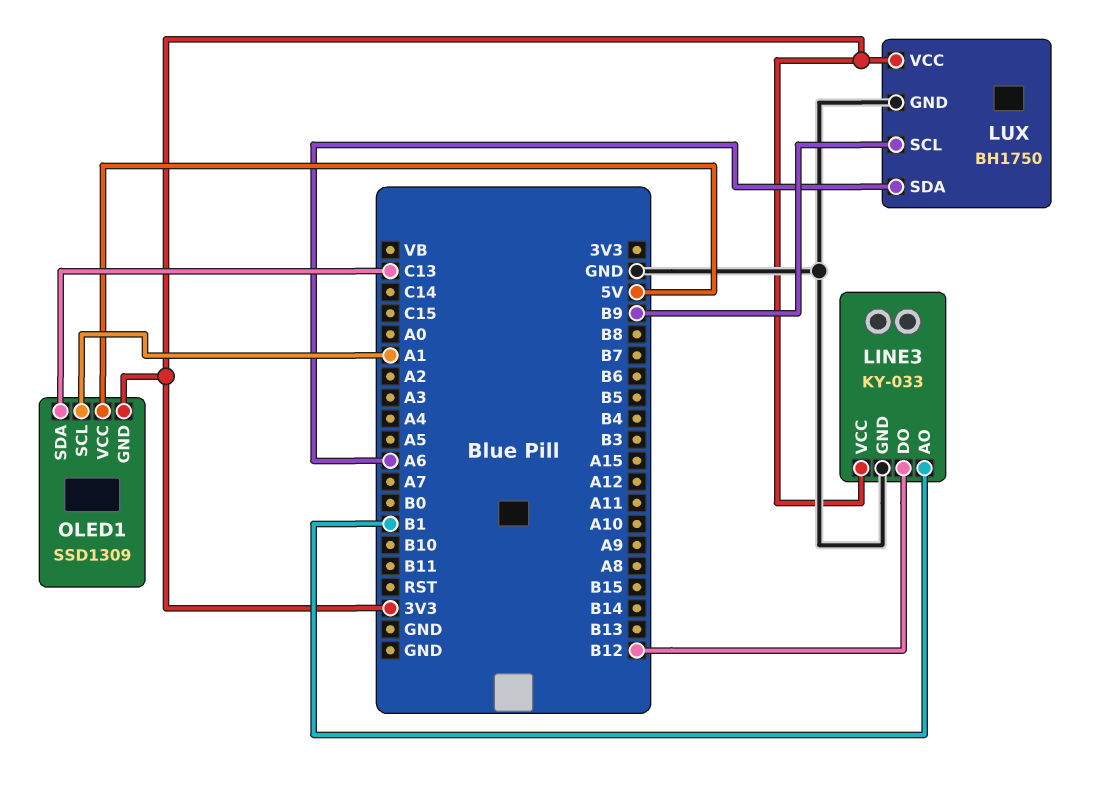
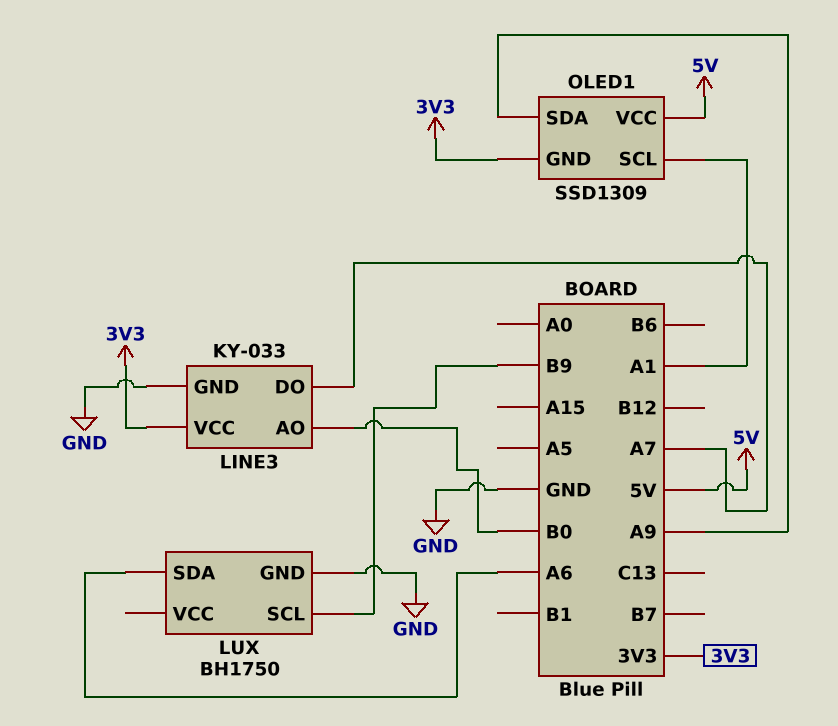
LINE3 pin AO: B1 -> B0
LINE3 pin DO: B12 -> A7
LUX pin VCC: 3V3 -> none
OLED1 pin SDA: C13 -> A9

